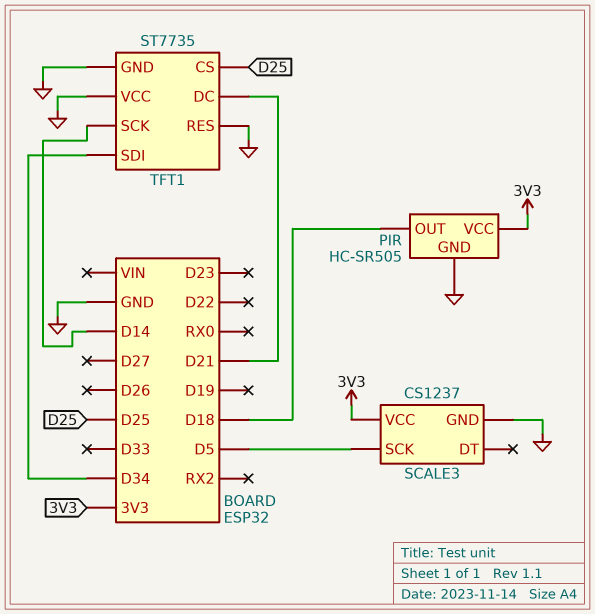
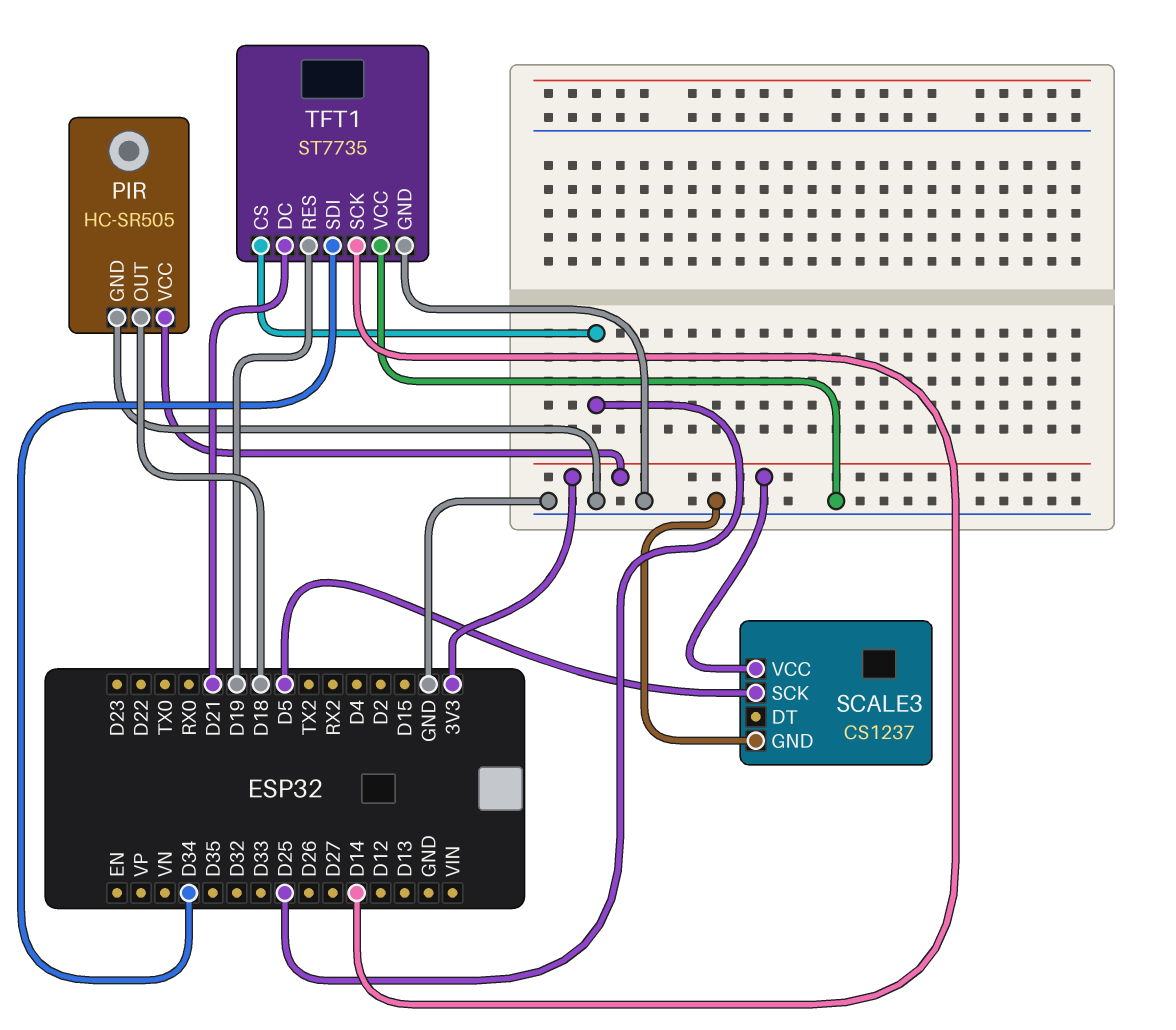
TFT1 pin RES: GND -> D19

